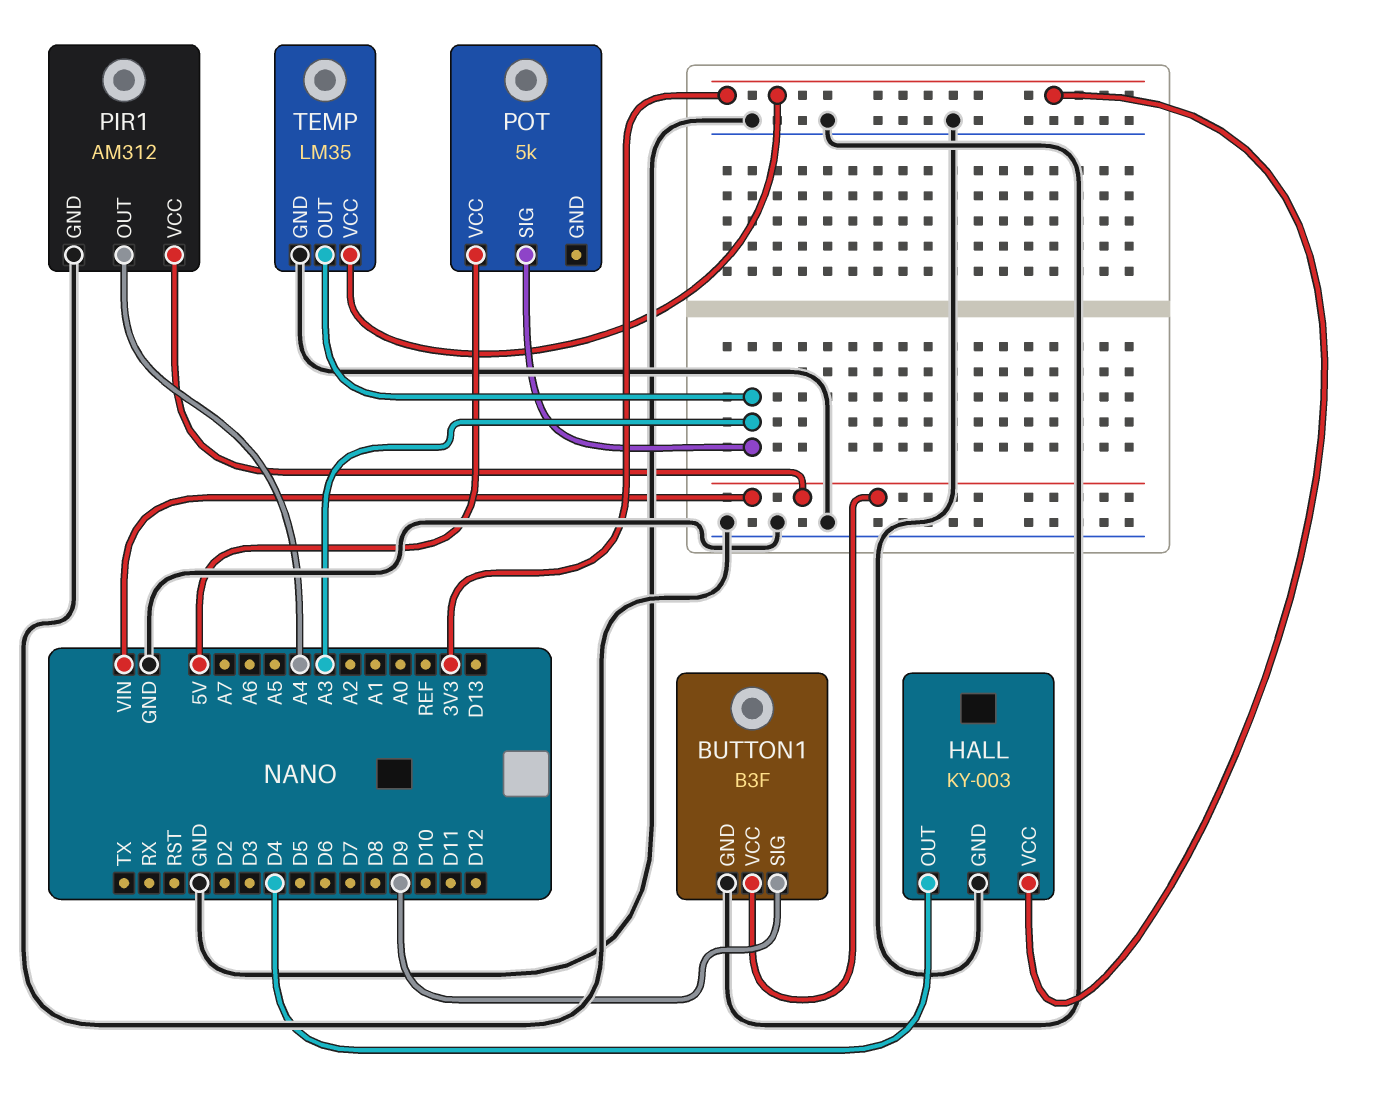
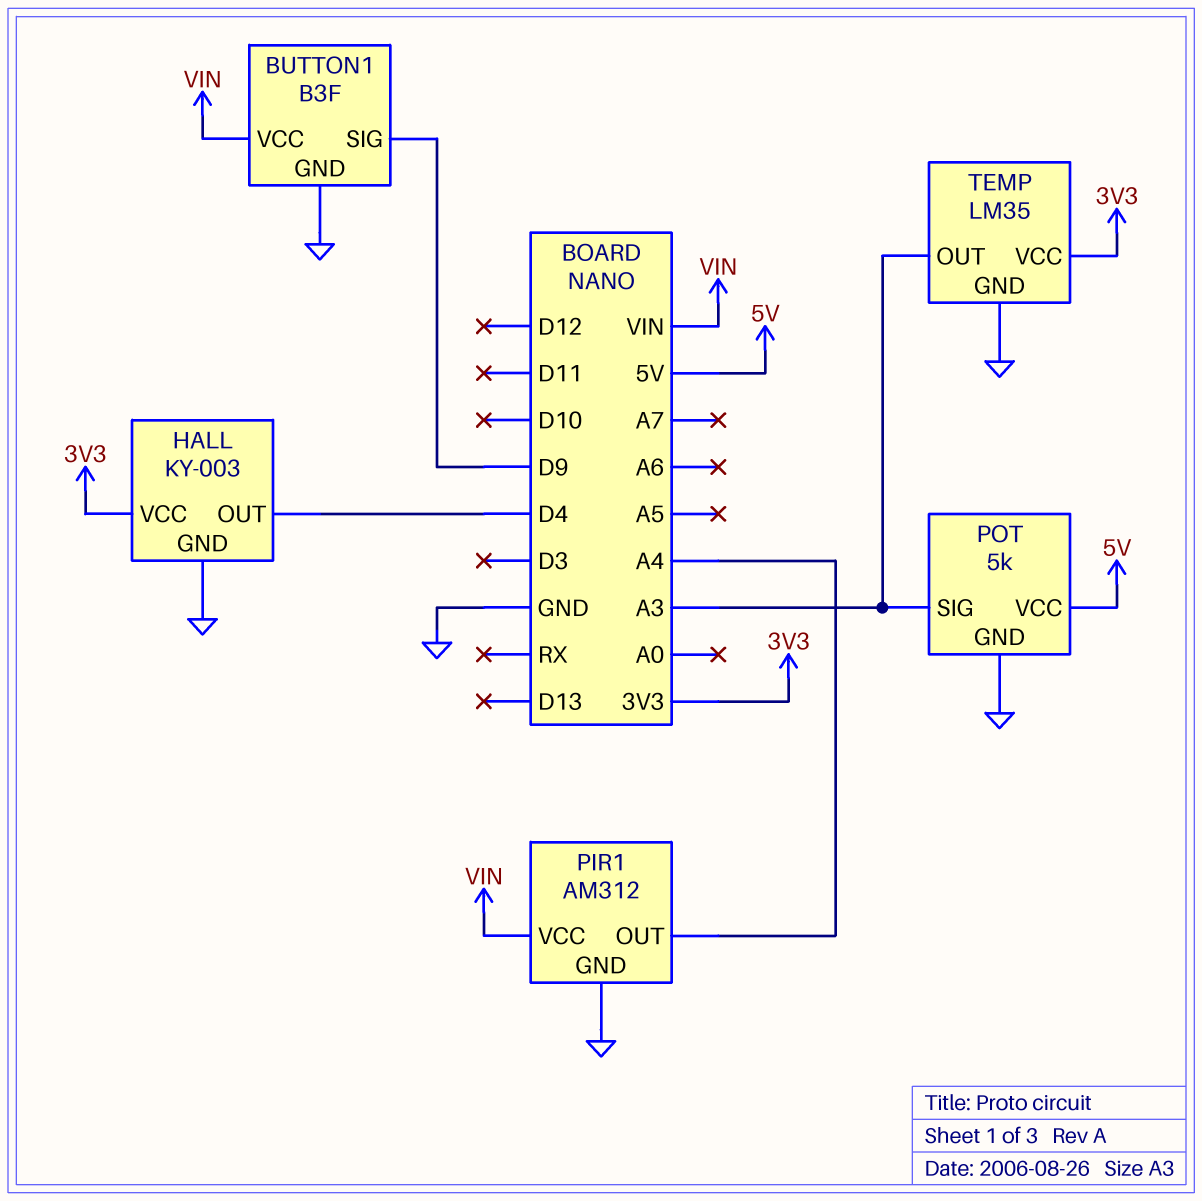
POT pin GND: none -> GND

